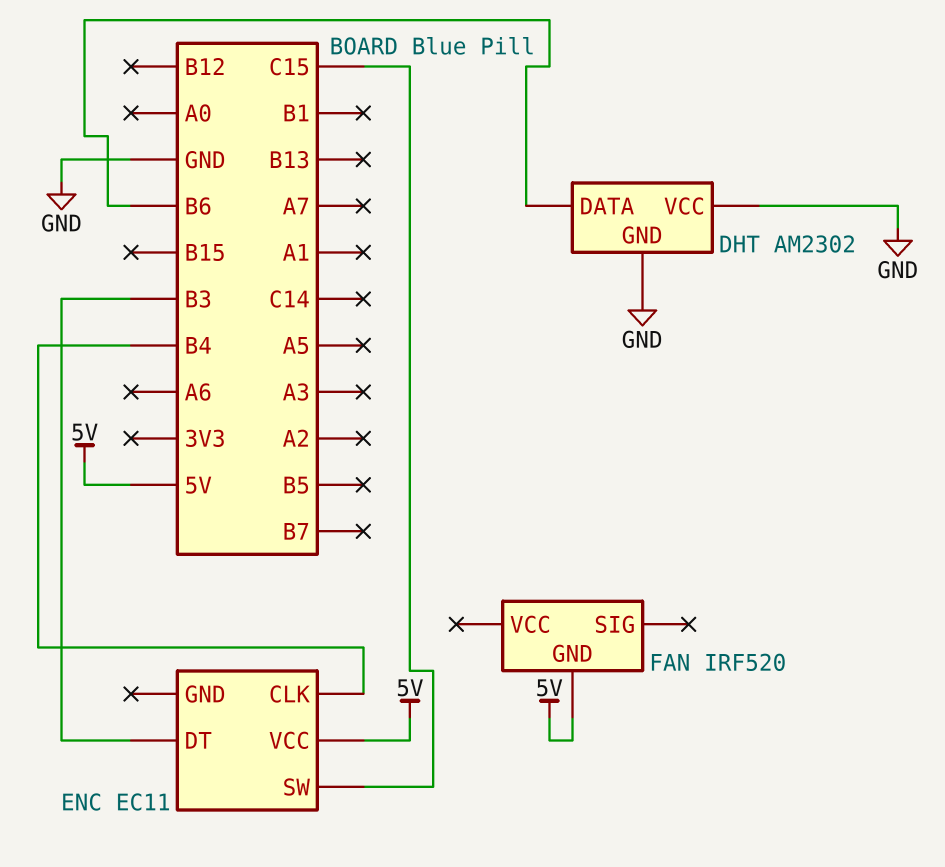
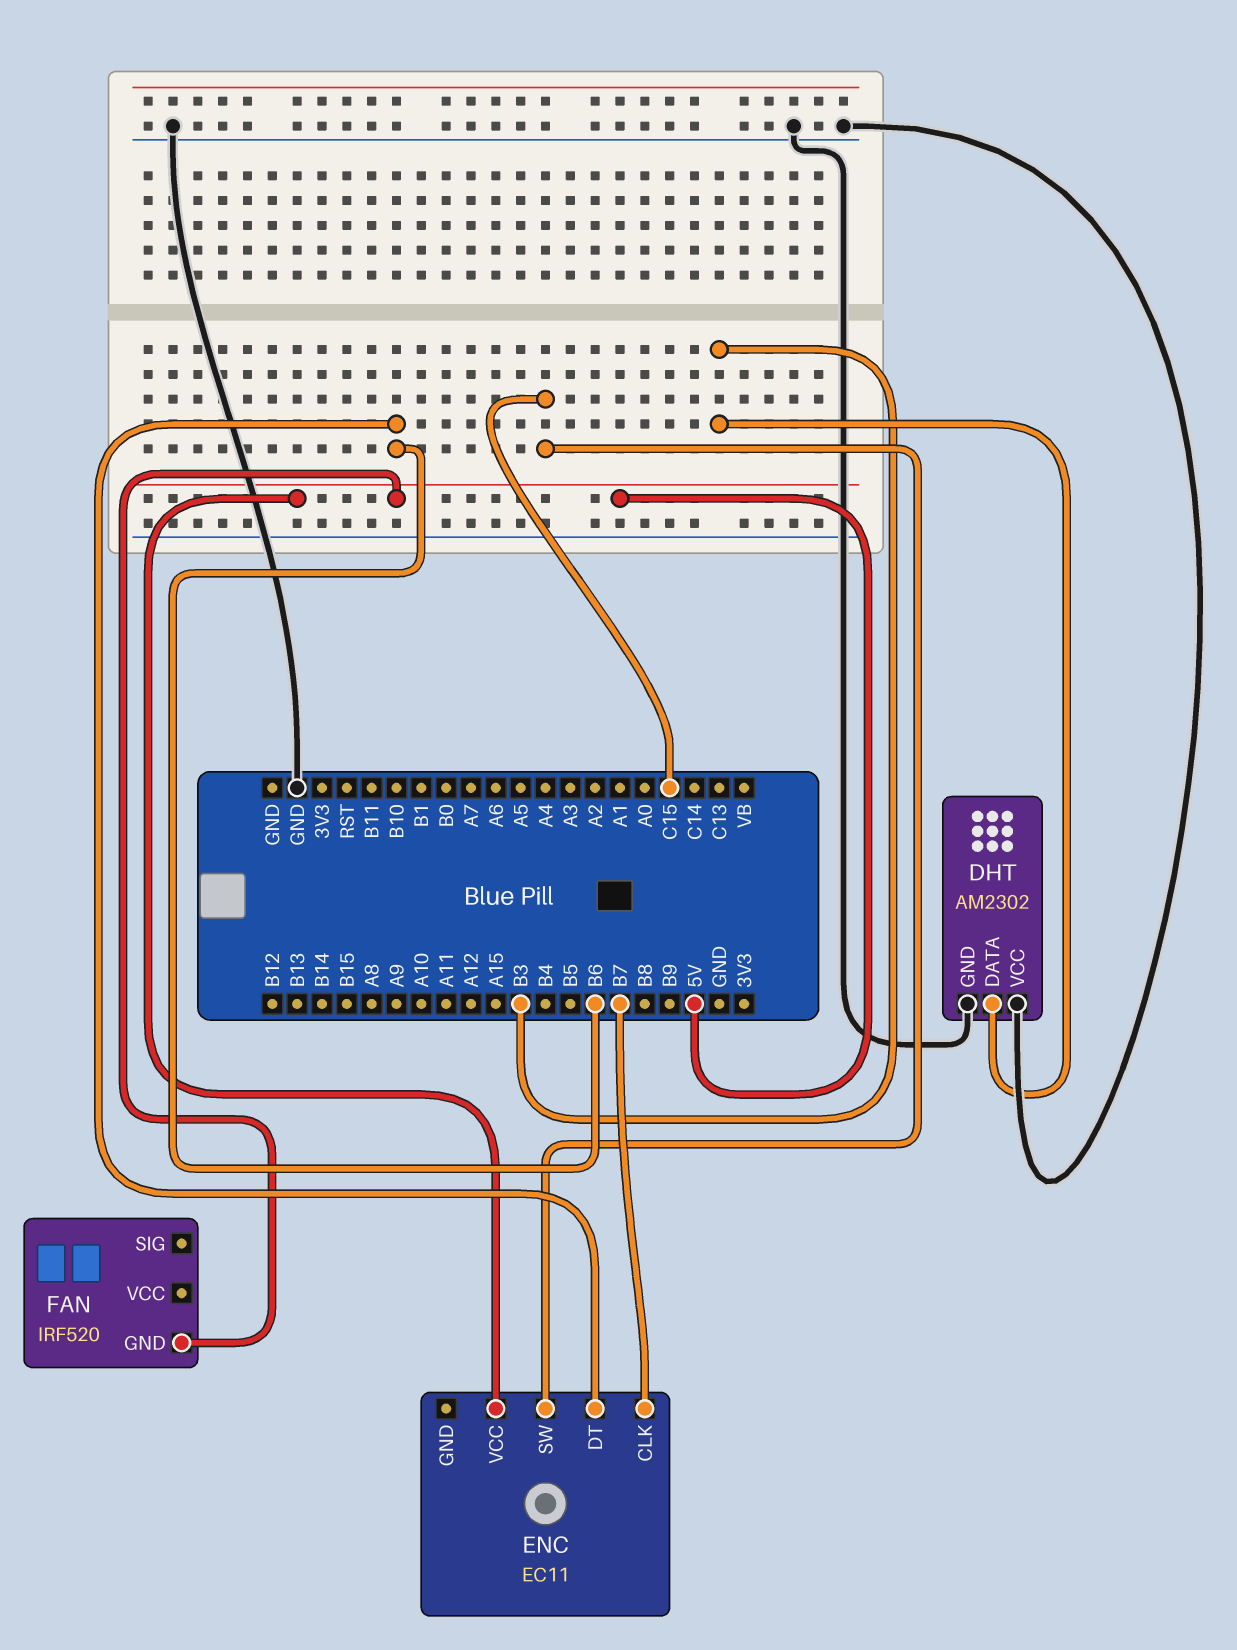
DHT pin DATA: B6 -> B3
ENC pin CLK: B4 -> B7
ENC pin DT: B3 -> B6

